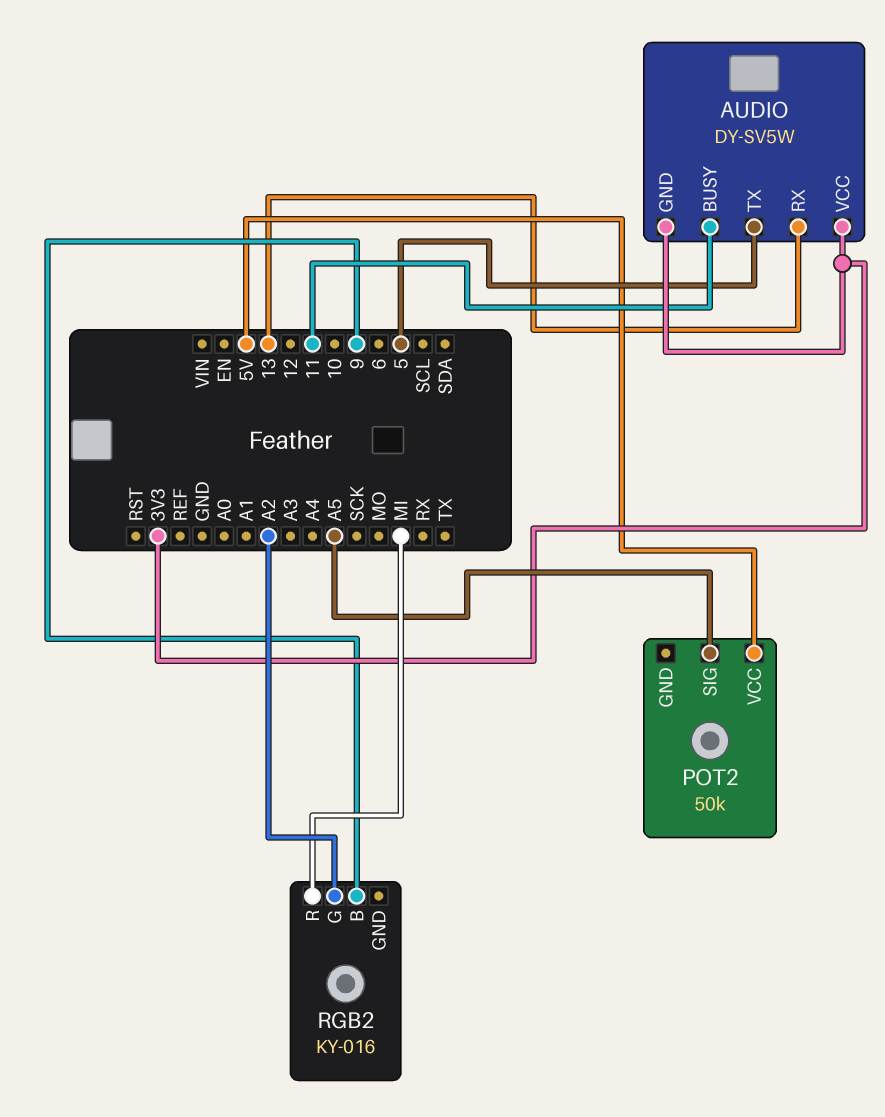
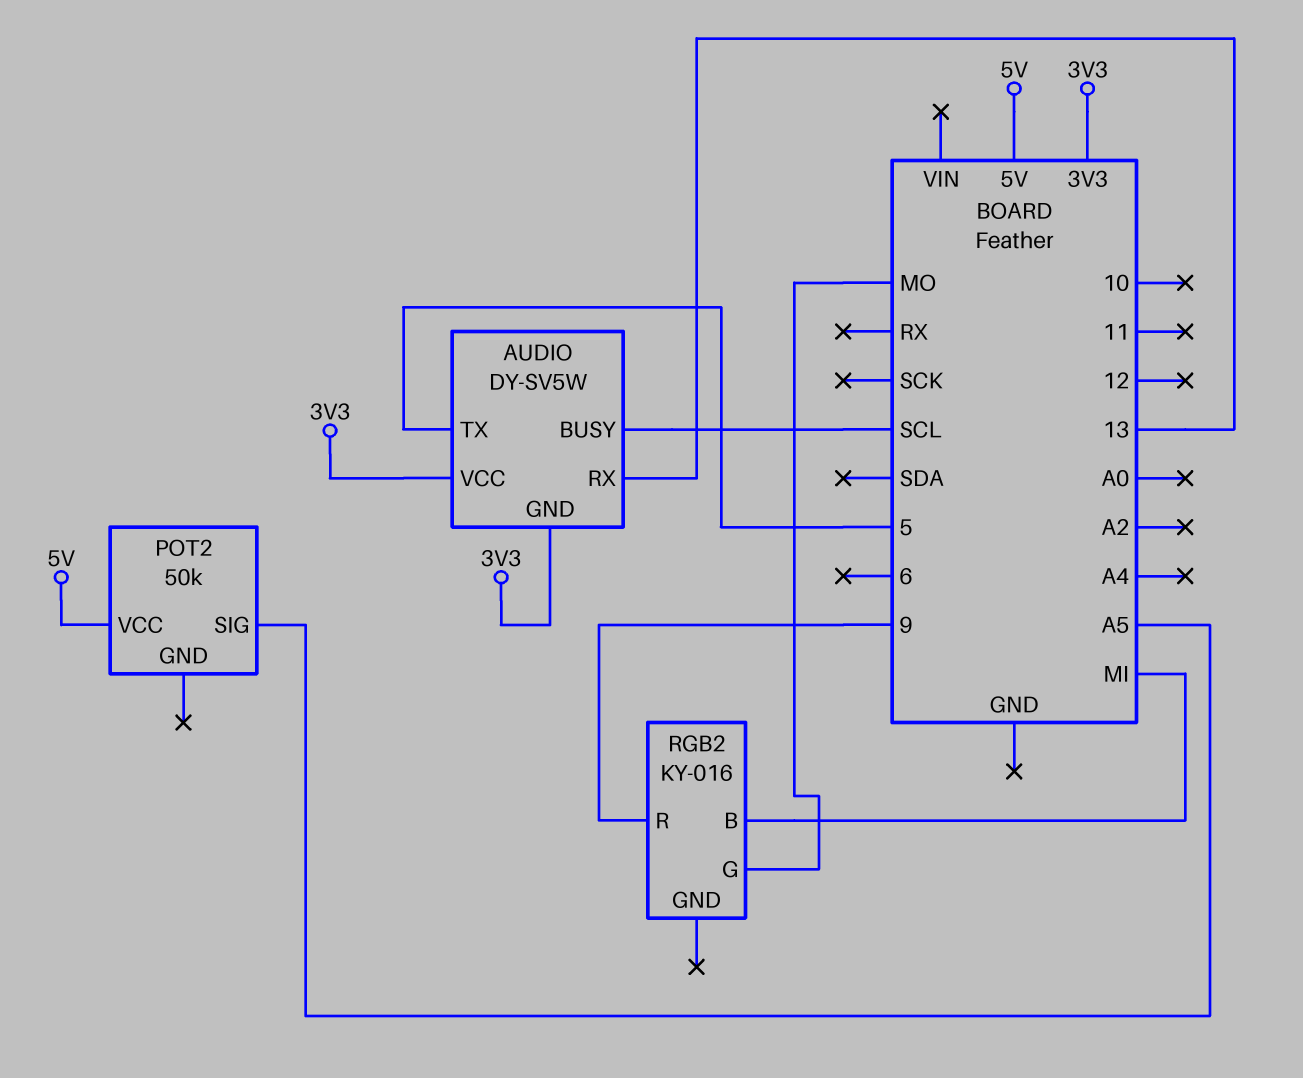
AUDIO pin BUSY: 11 -> SCL
RGB2 pin B: 9 -> MI
RGB2 pin G: A2 -> MO
RGB2 pin R: MI -> 9

